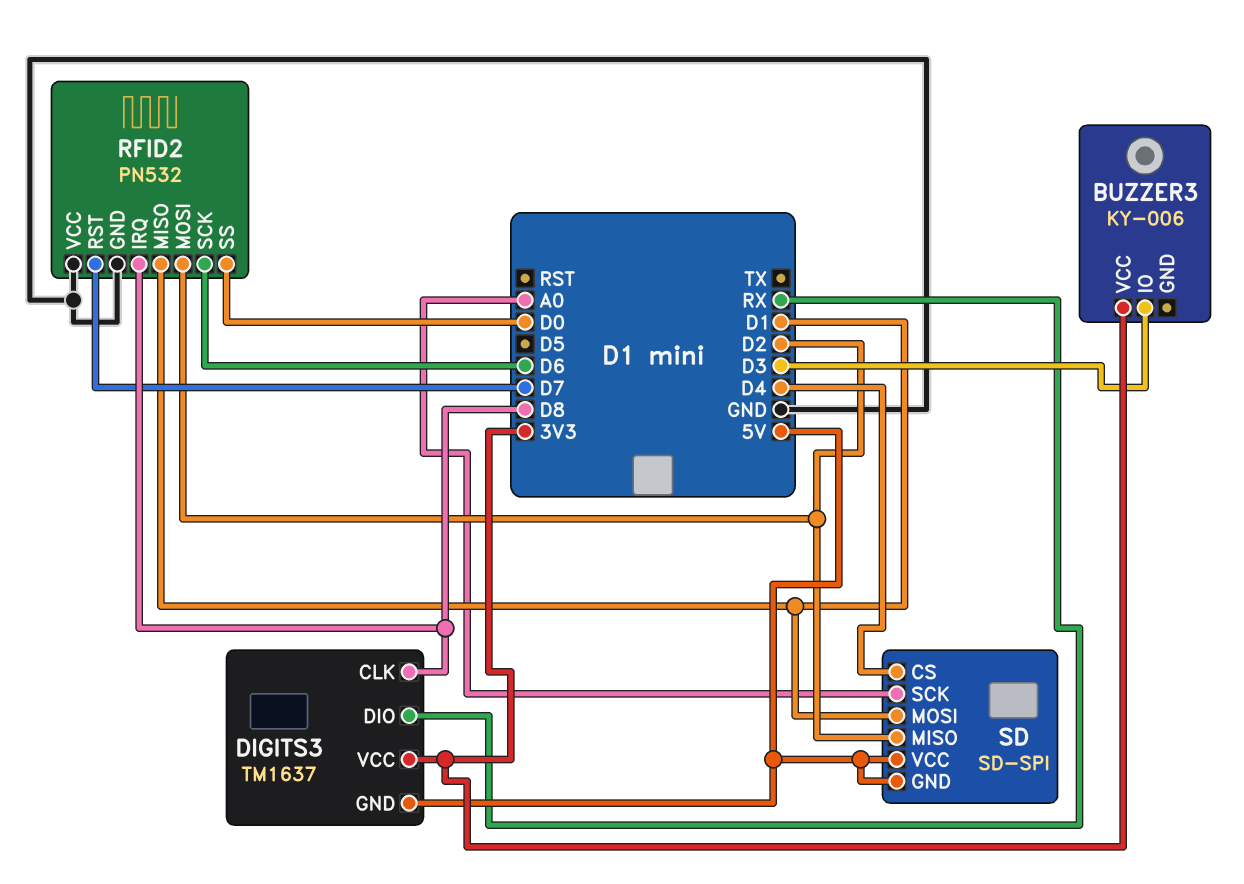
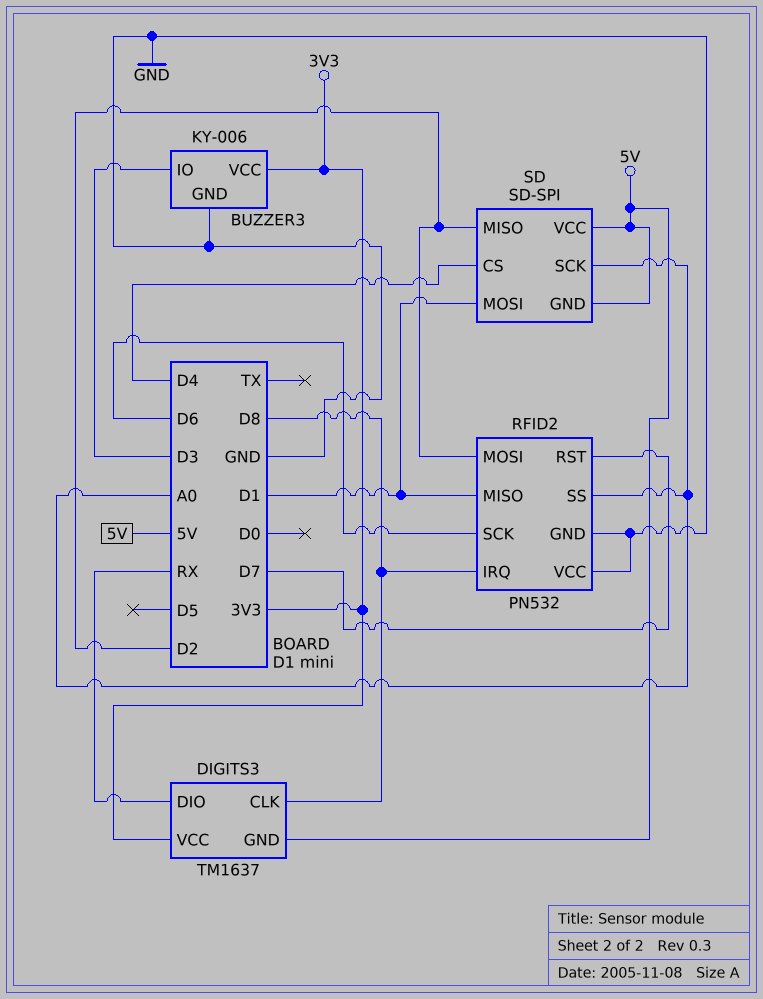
BUZZER3 pin GND: none -> GND
RFID2 pin SS: D0 -> A0

